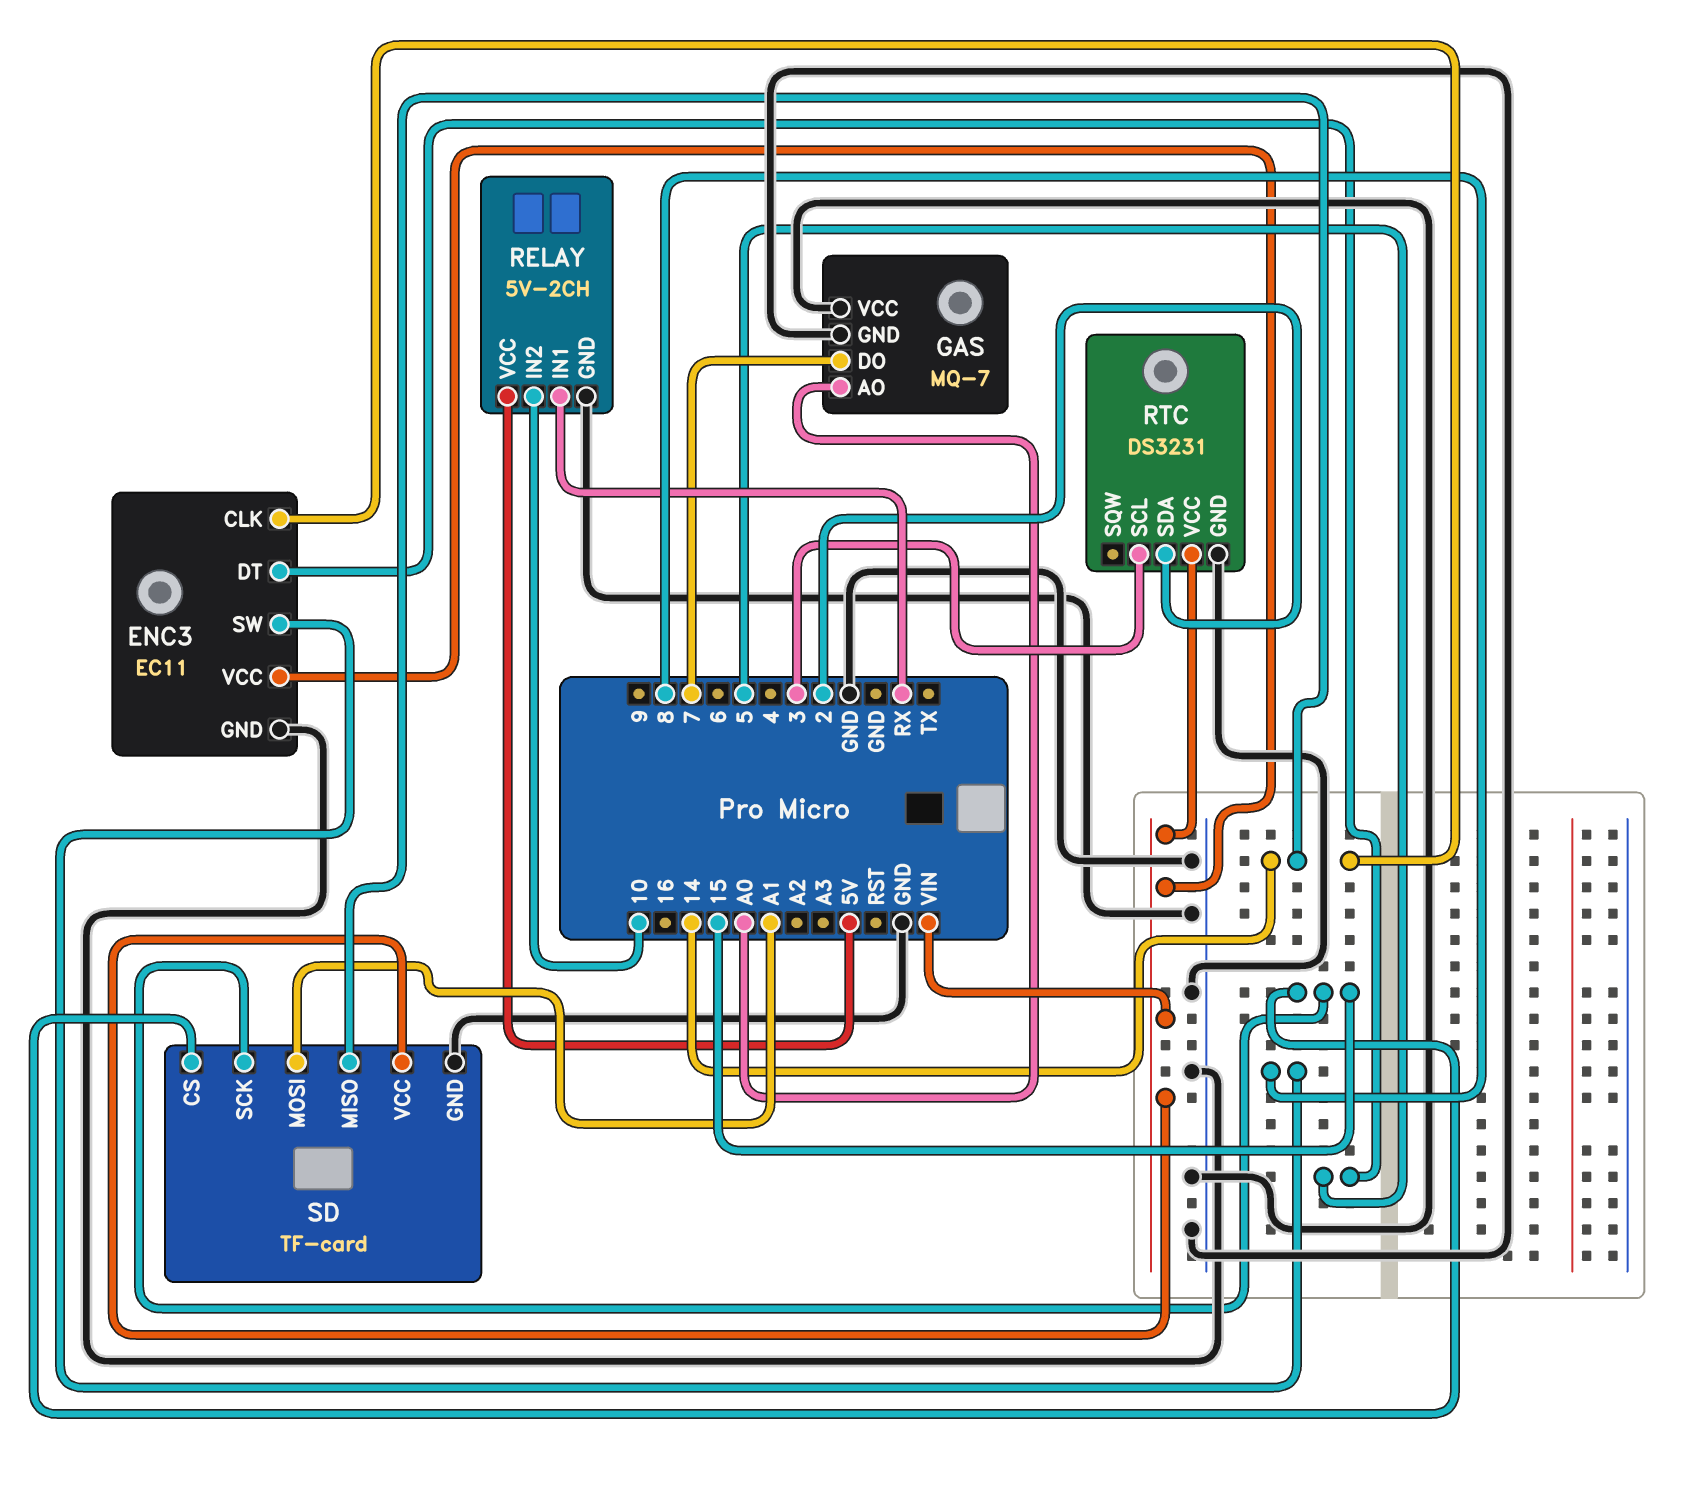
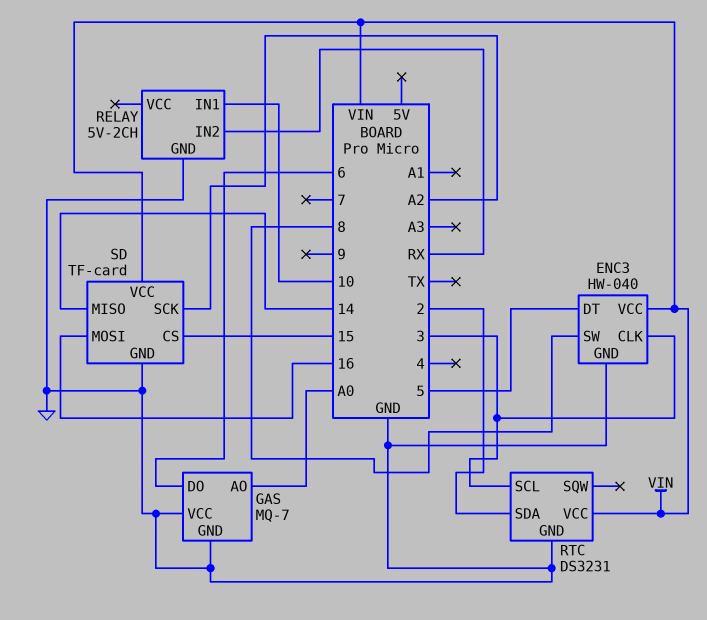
ENC3: EC11 -> HW-040
ENC3 pin CLK: 14 -> 3
GAS pin DO: 7 -> 6
RELAY pin IN1: RX -> 10
RELAY pin IN2: 10 -> RX
RELAY pin VCC: 5V -> none
SD pin MOSI: A1 -> 16
SD pin SCK: 15 -> A2

